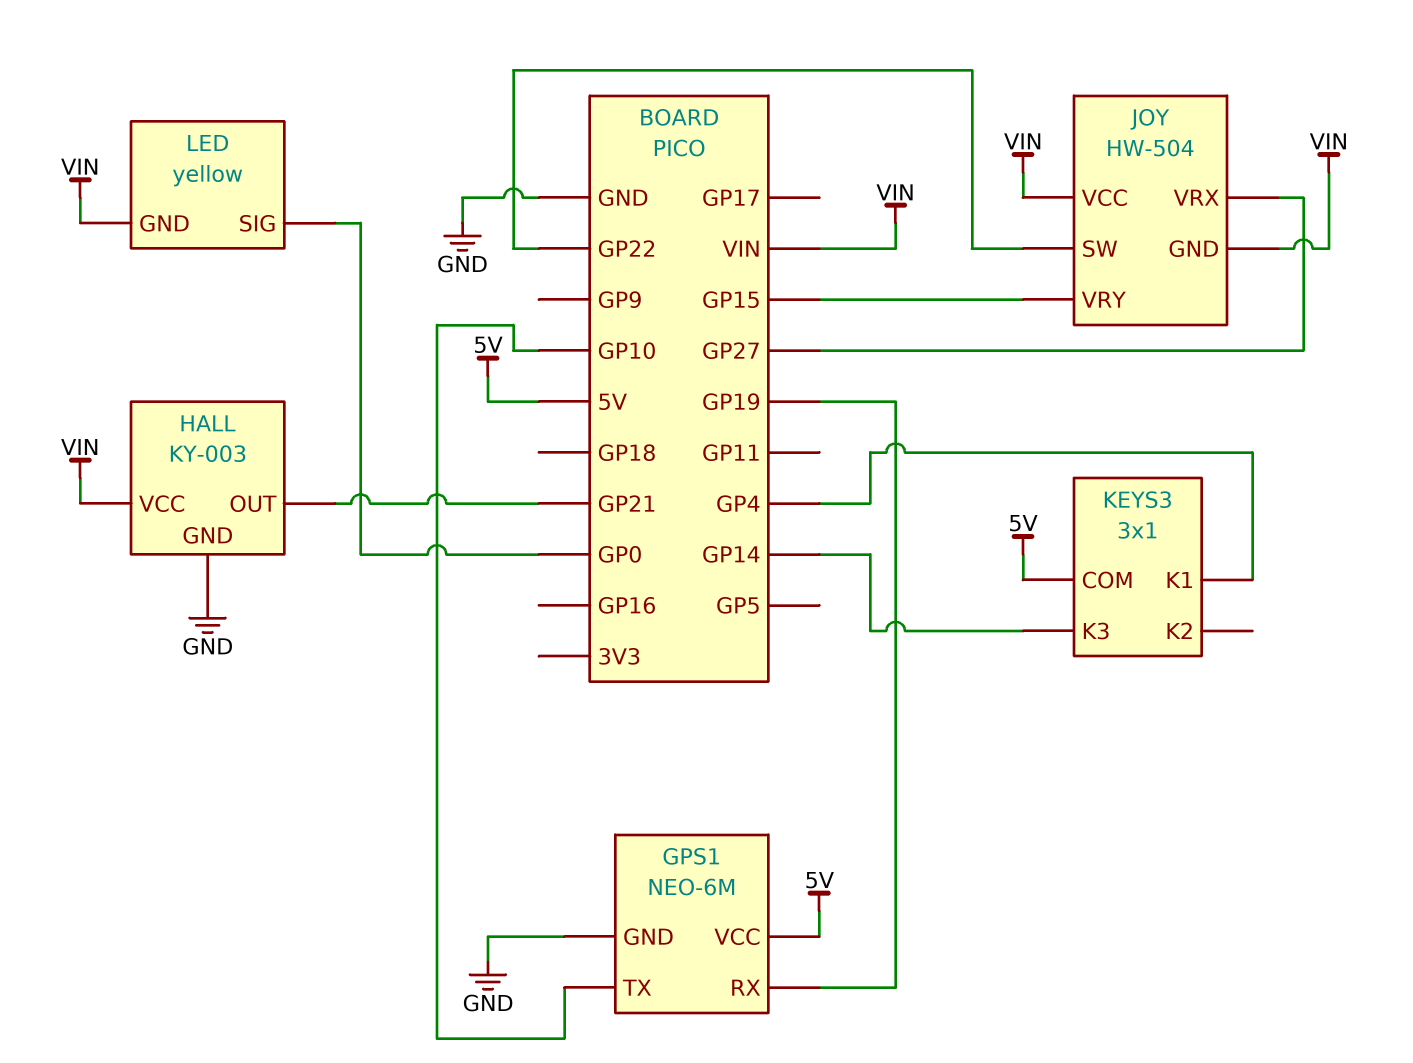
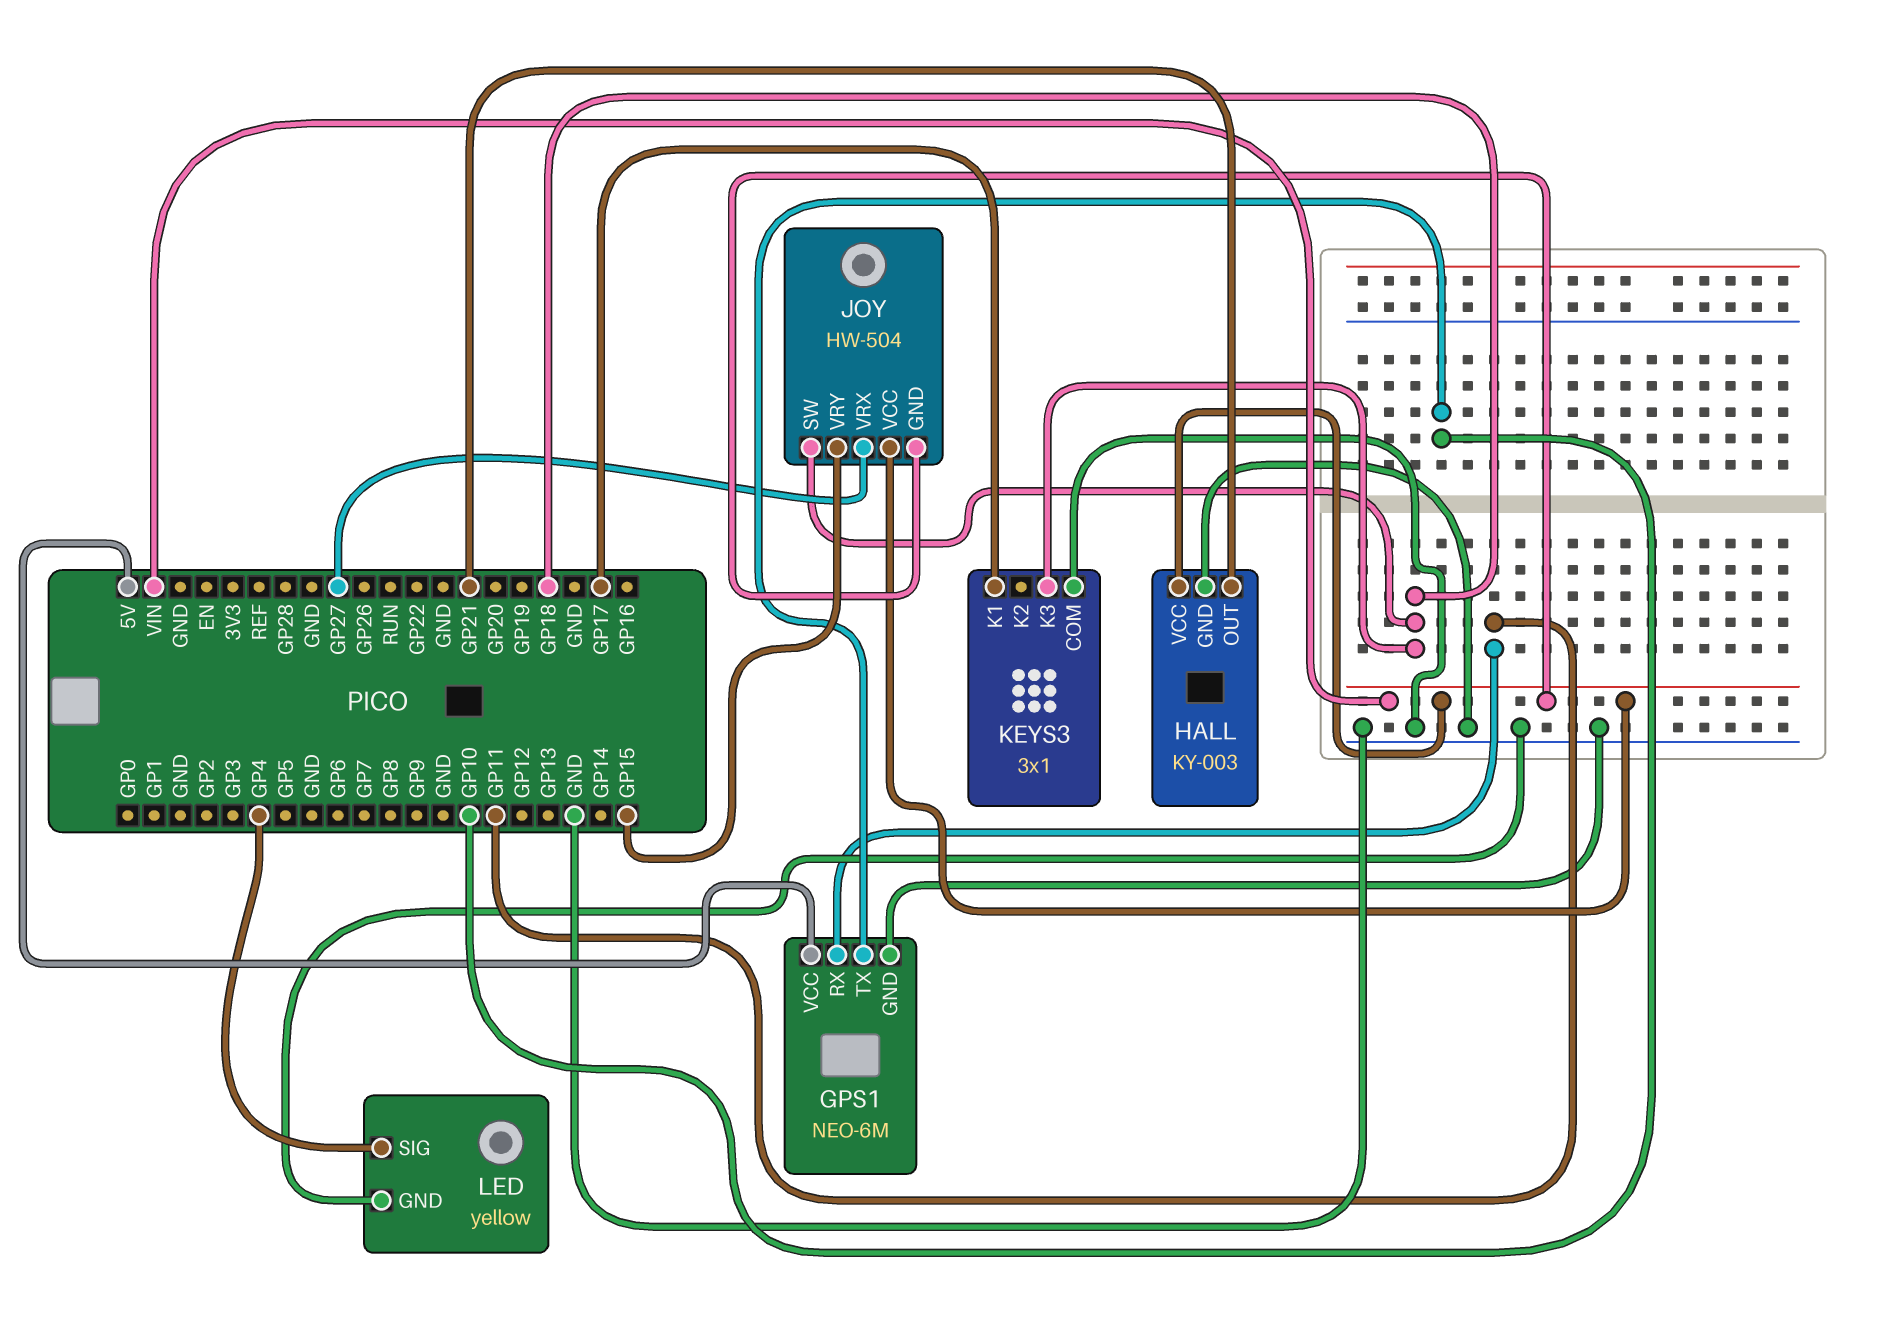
GPS1 pin RX: GP19 -> GP11
JOY pin SW: GP22 -> GP18
KEYS3 pin COM: 5V -> GND
KEYS3 pin K1: GP4 -> GP17
KEYS3 pin K3: GP14 -> GP18
LED pin GND: VIN -> GND
LED pin SIG: GP0 -> GP4

